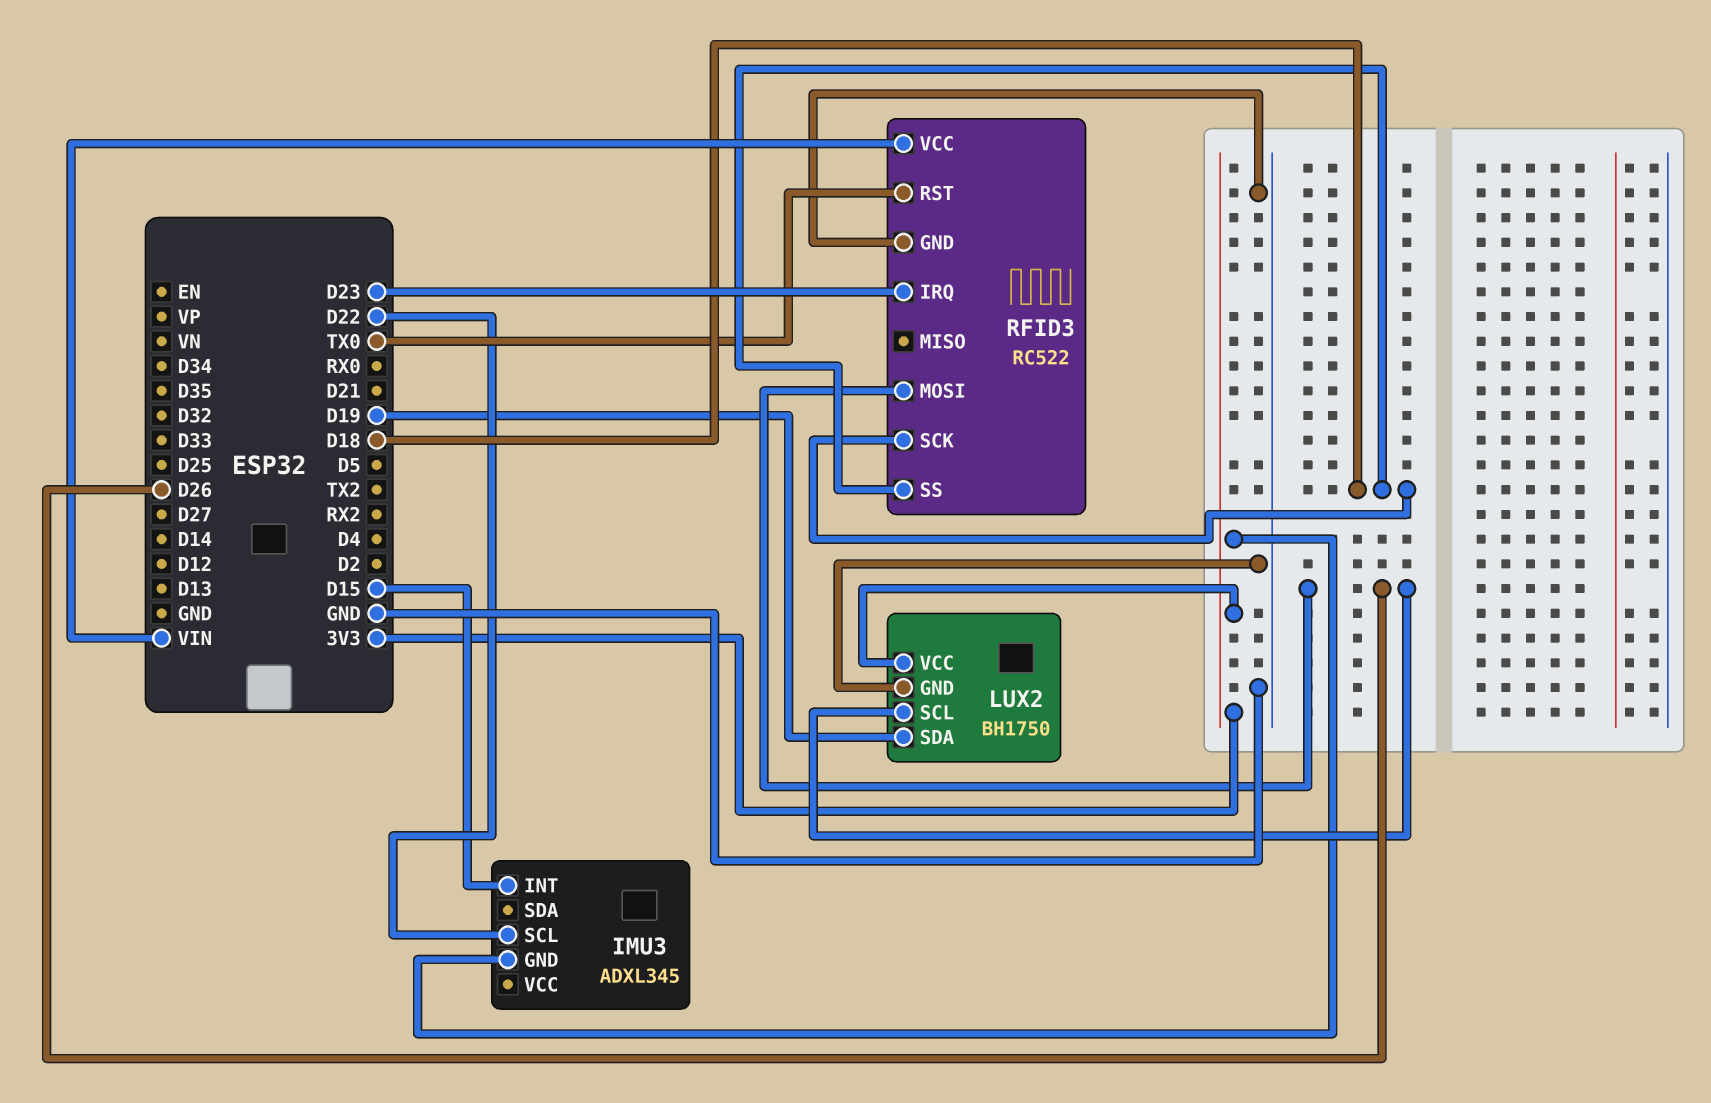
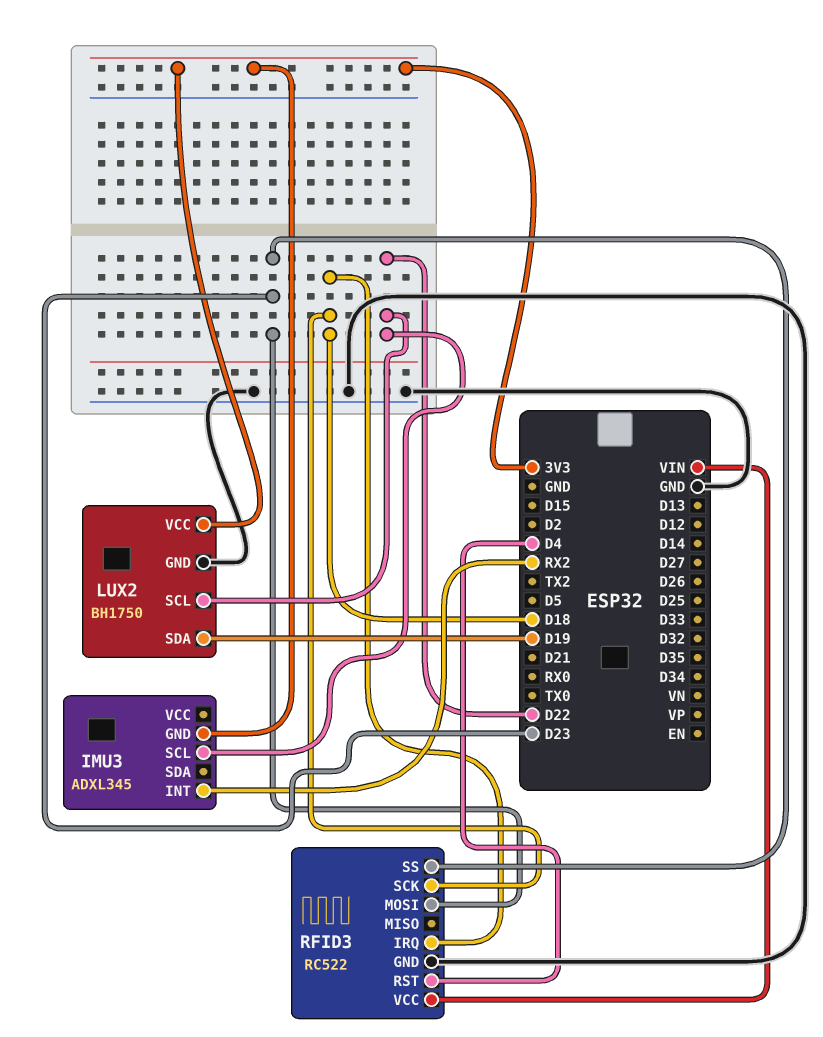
IMU3 pin INT: D15 -> RX2
LUX2 pin SCL: D26 -> D22
RFID3 pin IRQ: D23 -> D18
RFID3 pin MOSI: D26 -> D23
RFID3 pin RST: TX0 -> D4
RFID3 pin SS: D18 -> D23

